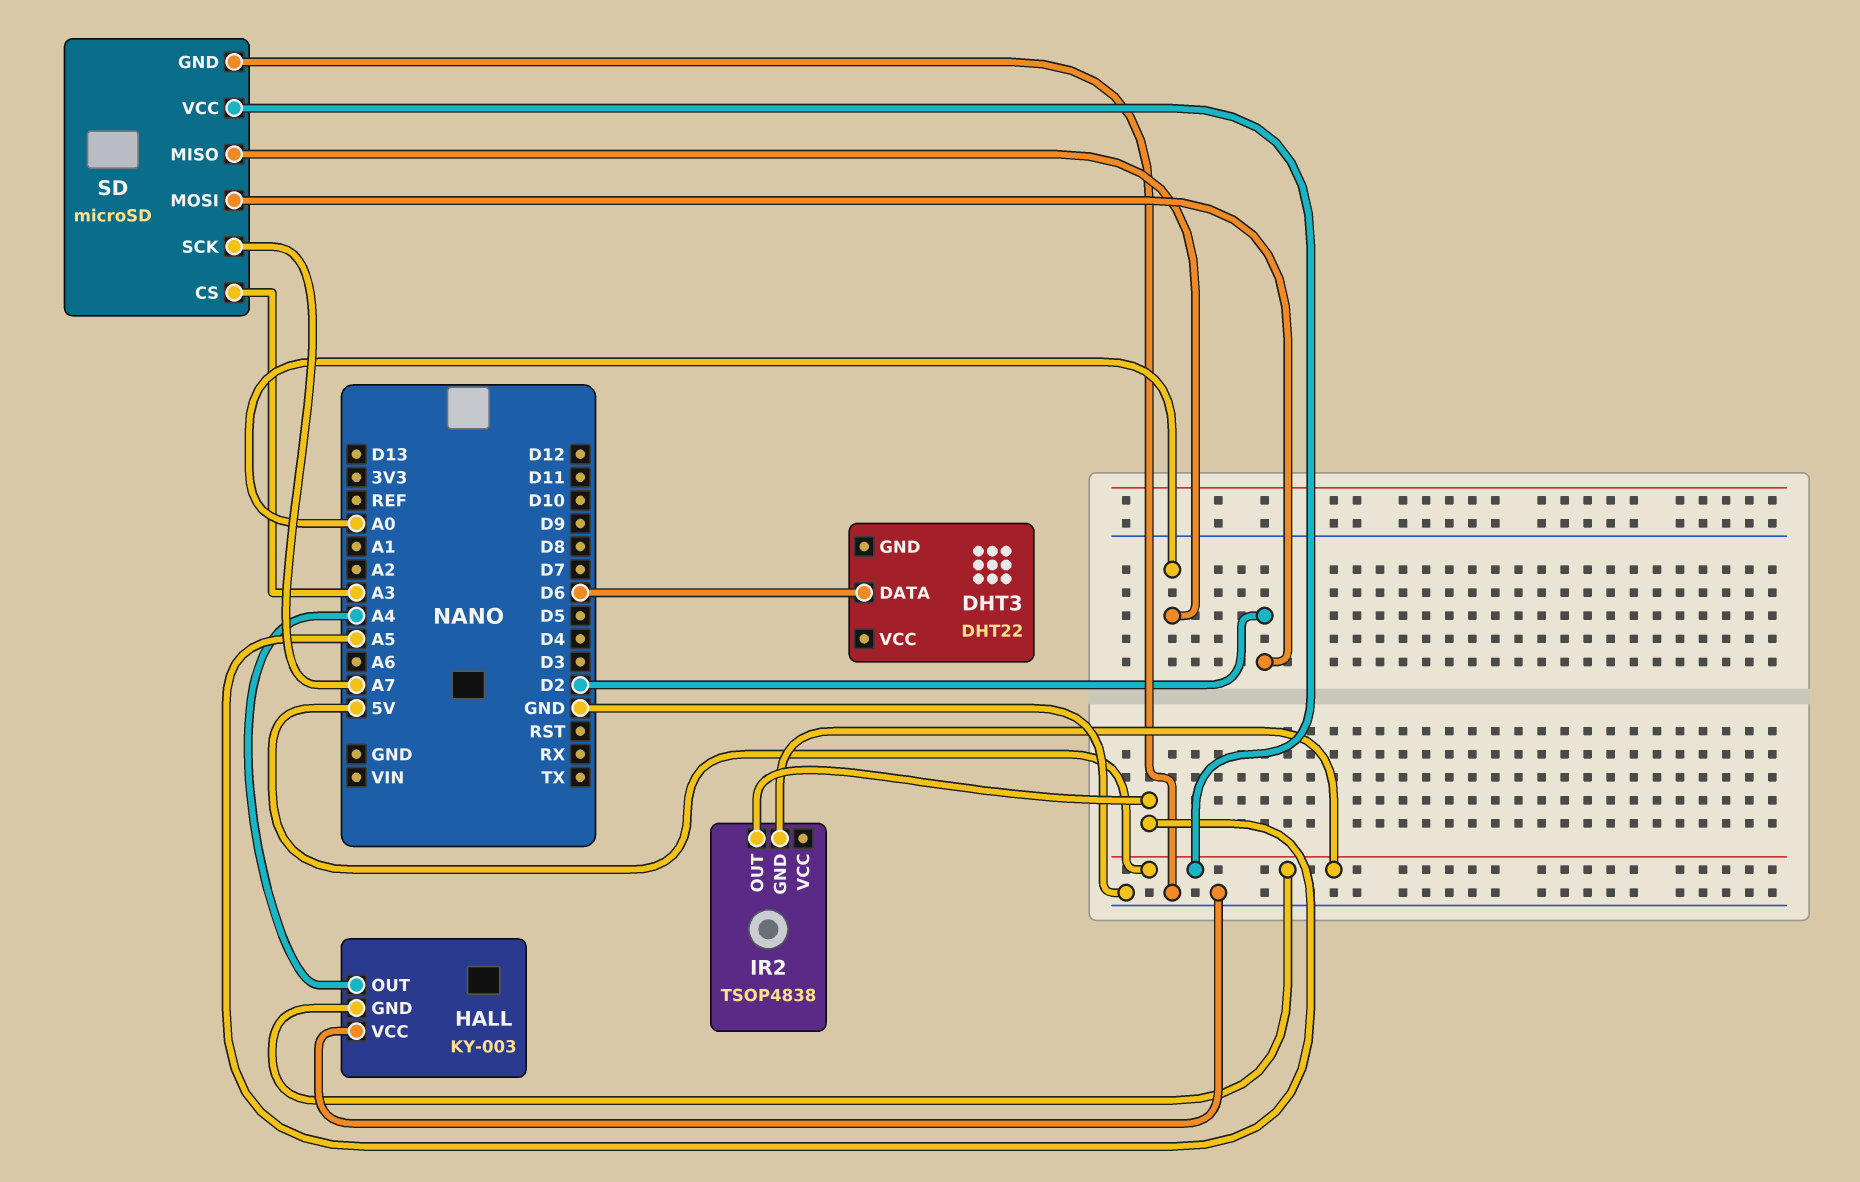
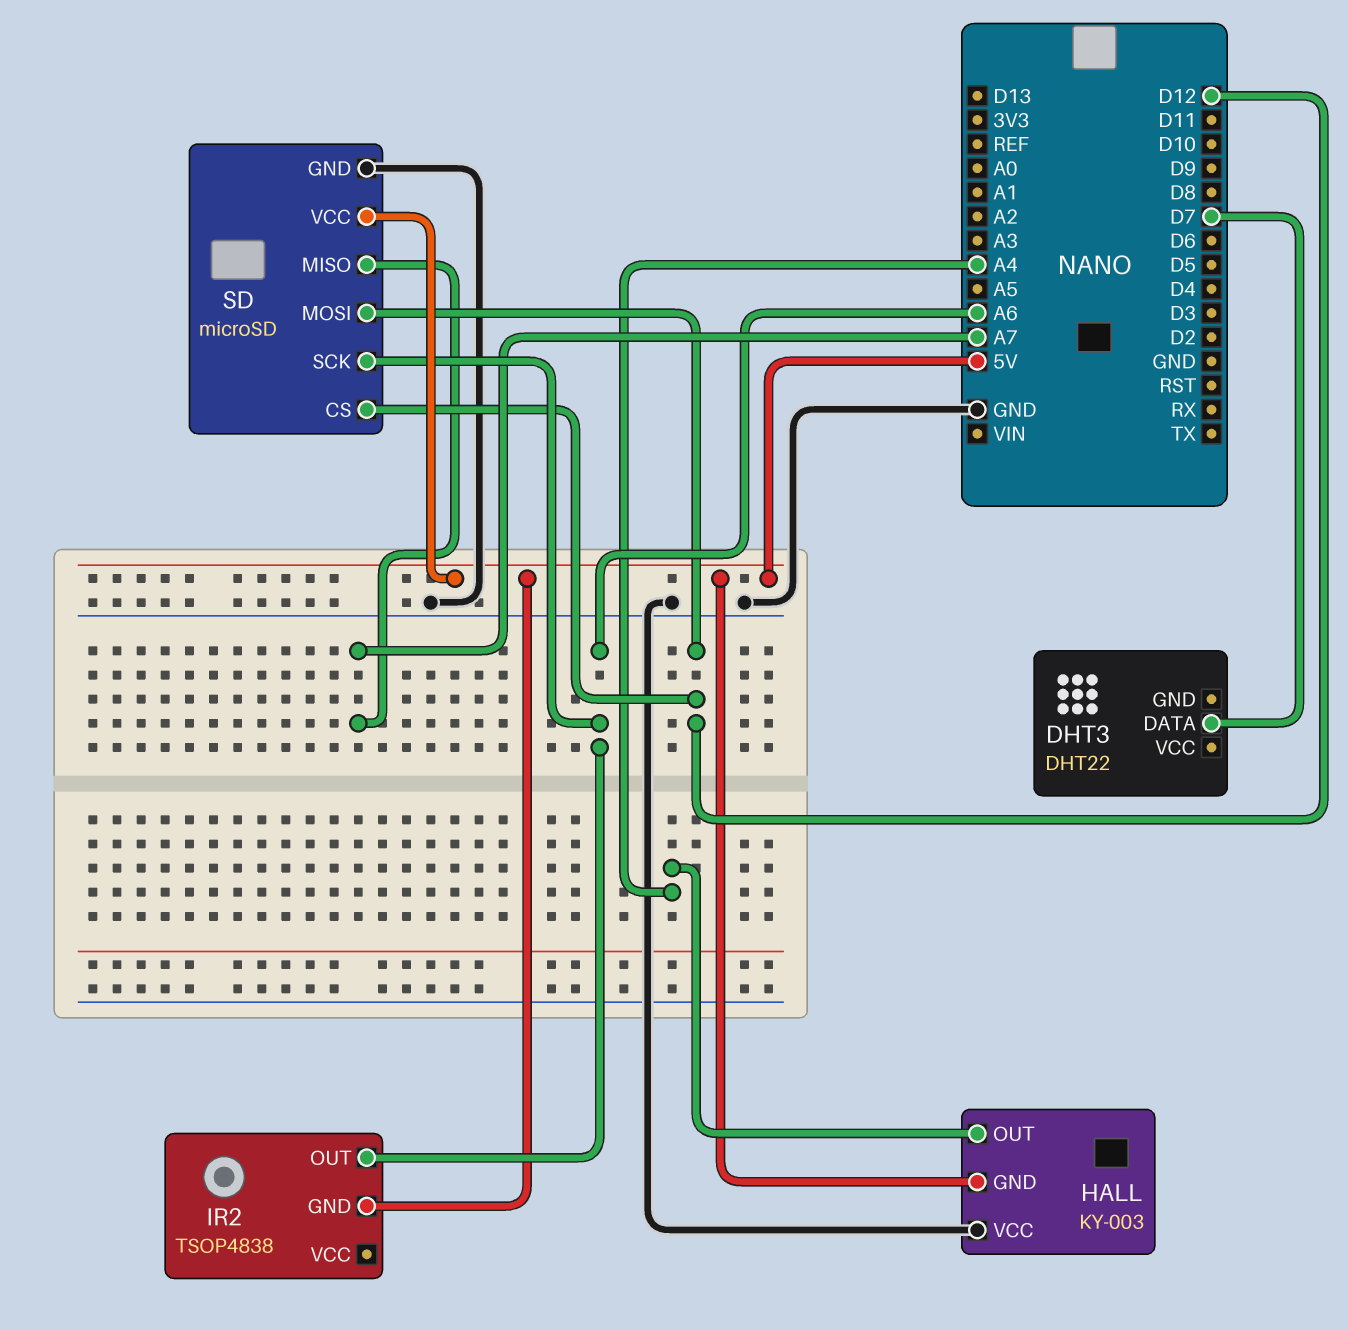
DHT3 pin DATA: D6 -> D7
IR2 pin OUT: A5 -> A6
SD pin CS: A3 -> D12
SD pin MISO: A0 -> A7
SD pin MOSI: D2 -> D12
SD pin SCK: A7 -> A6

